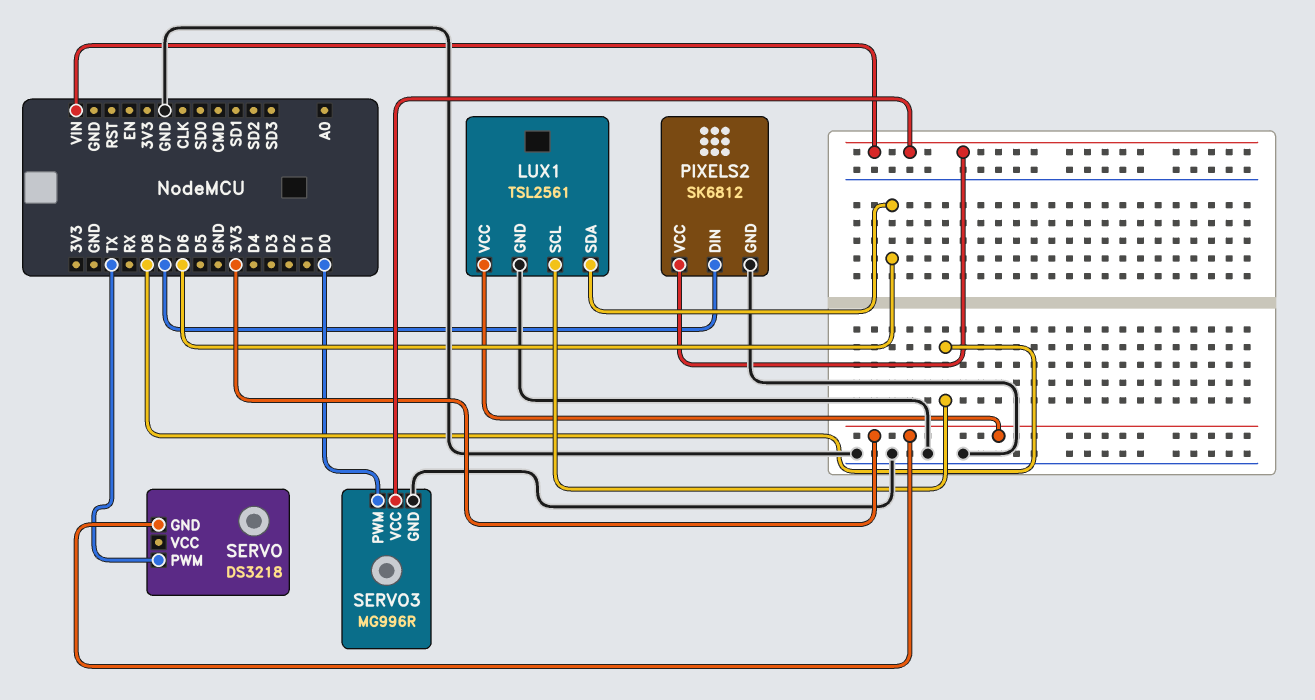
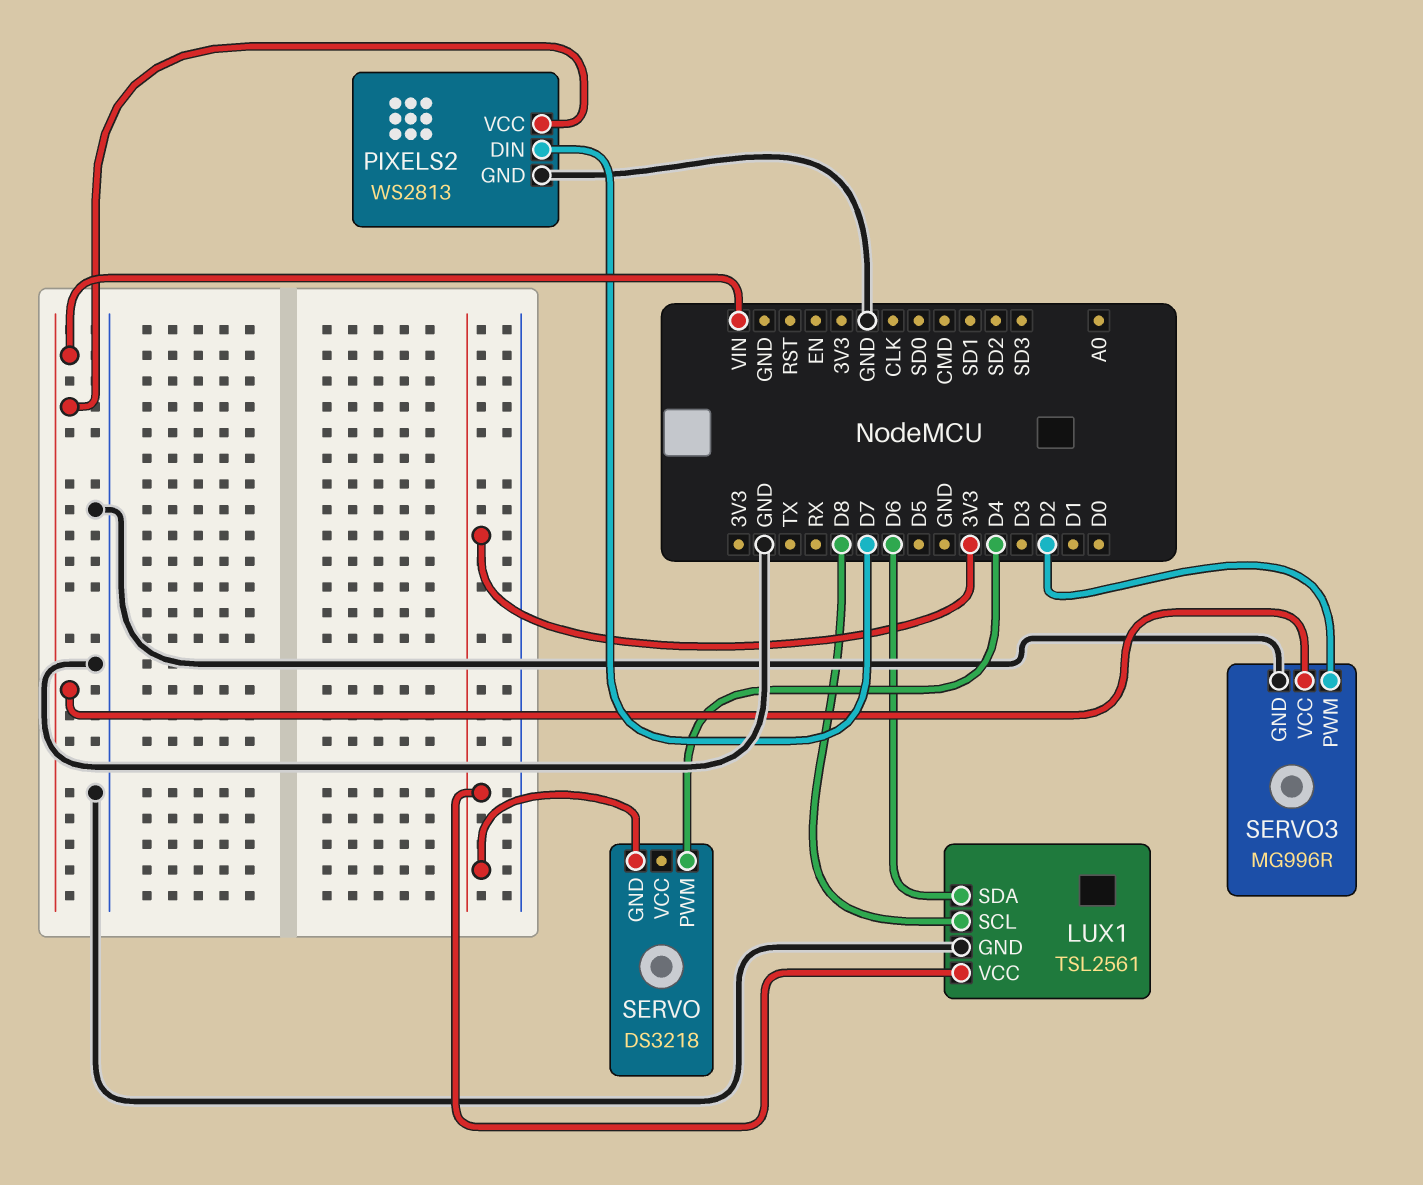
PIXELS2: SK6812 -> WS2813
SERVO pin PWM: TX -> D4
SERVO3 pin PWM: D0 -> D2

